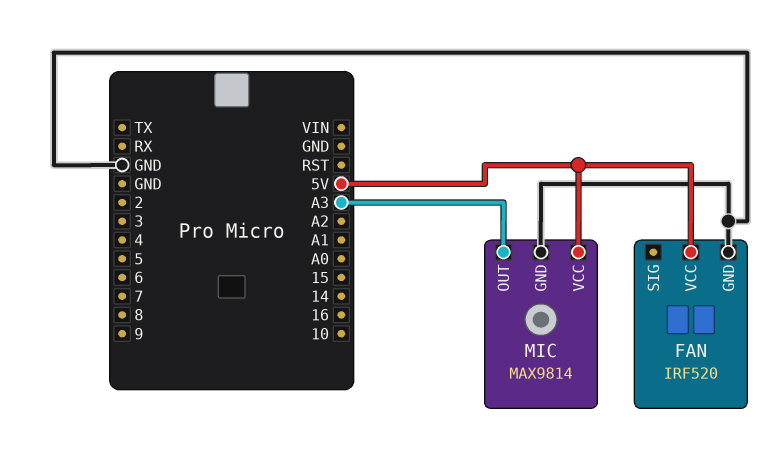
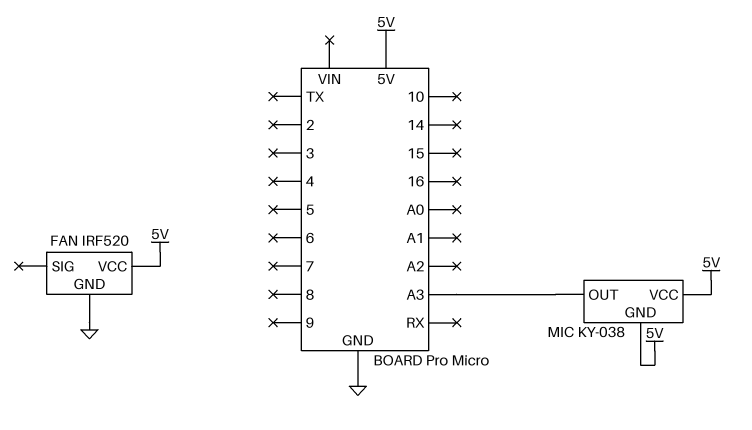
MIC: MAX9814 -> KY-038
MIC pin GND: GND -> 5V

